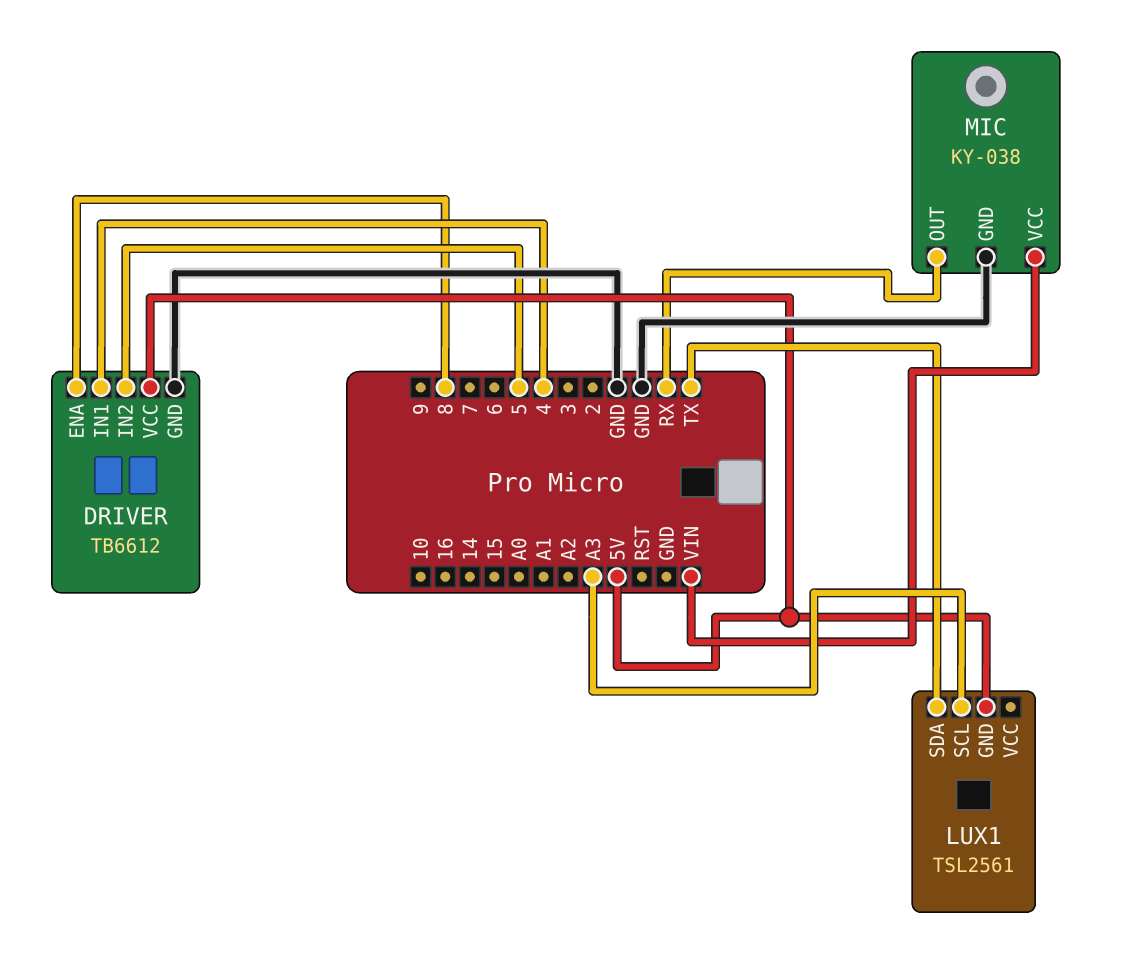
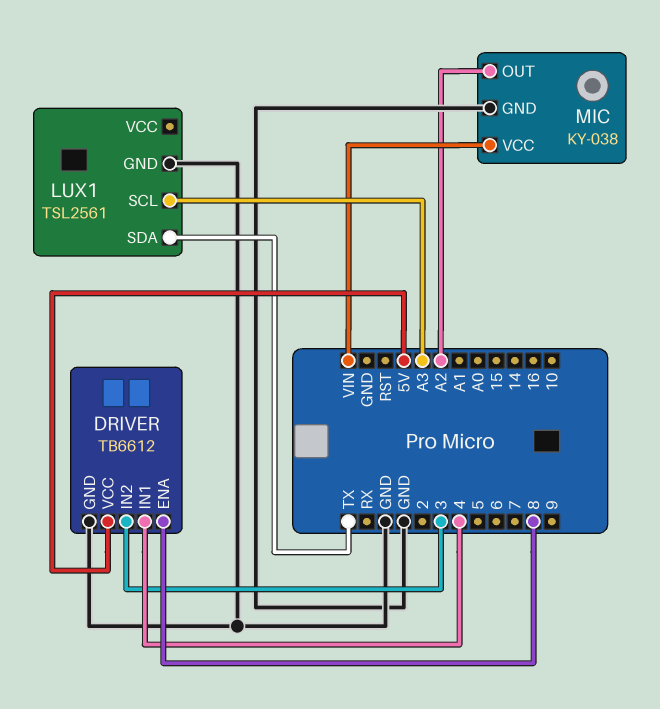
DRIVER pin IN2: 5 -> 3
LUX1 pin GND: 5V -> GND
MIC pin OUT: RX -> A2

